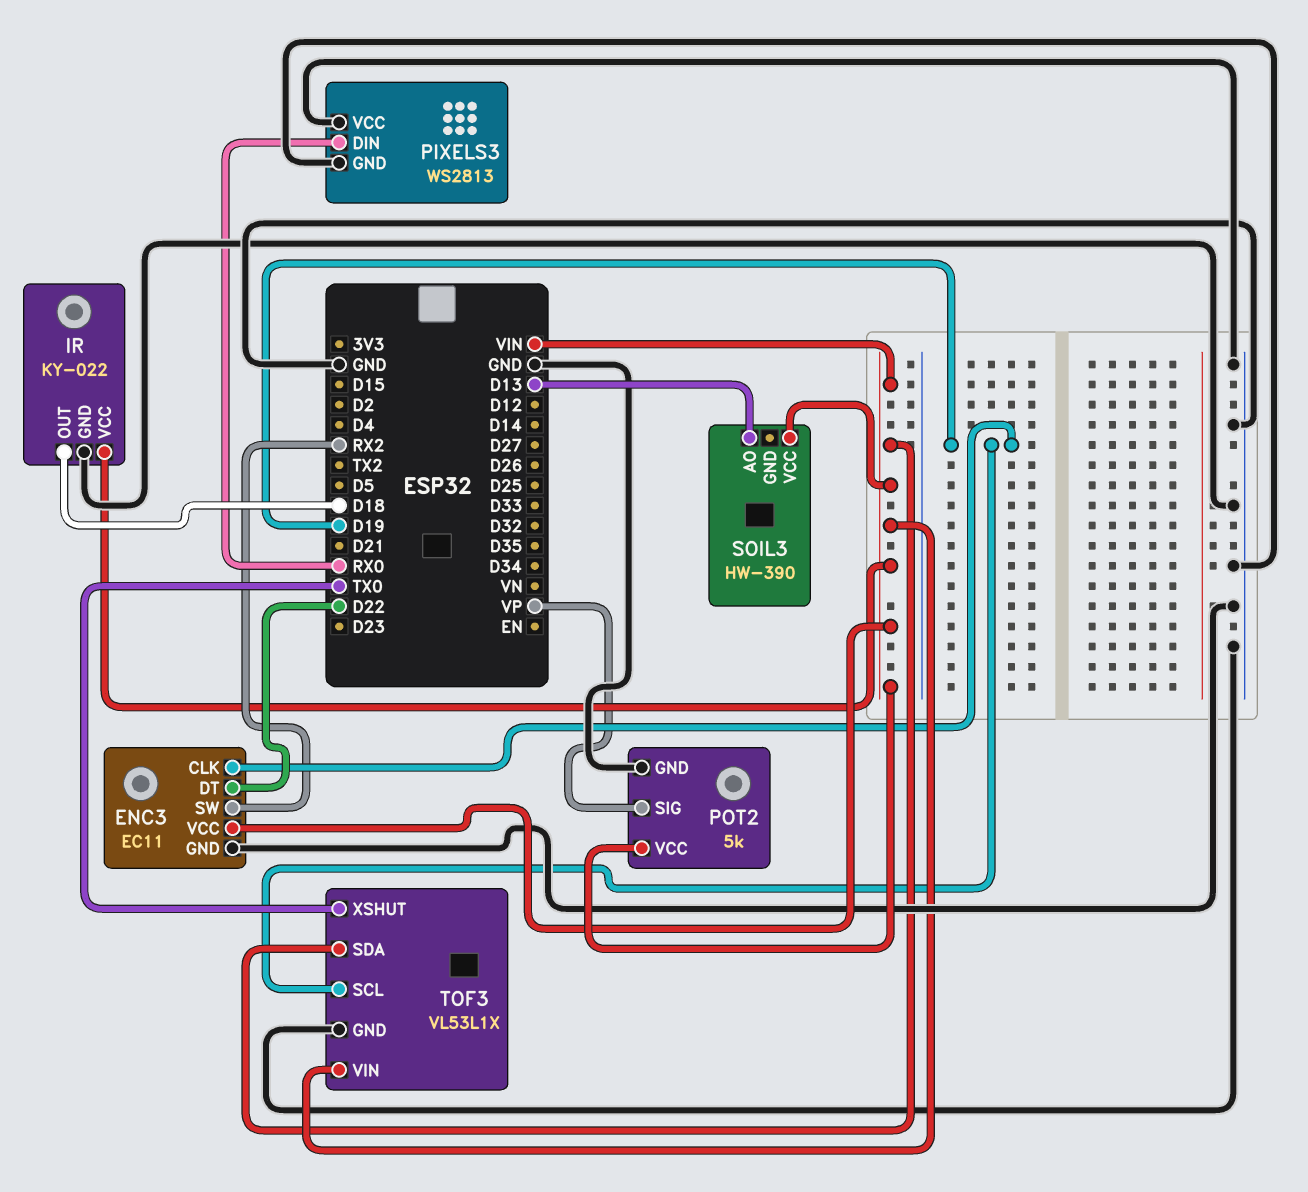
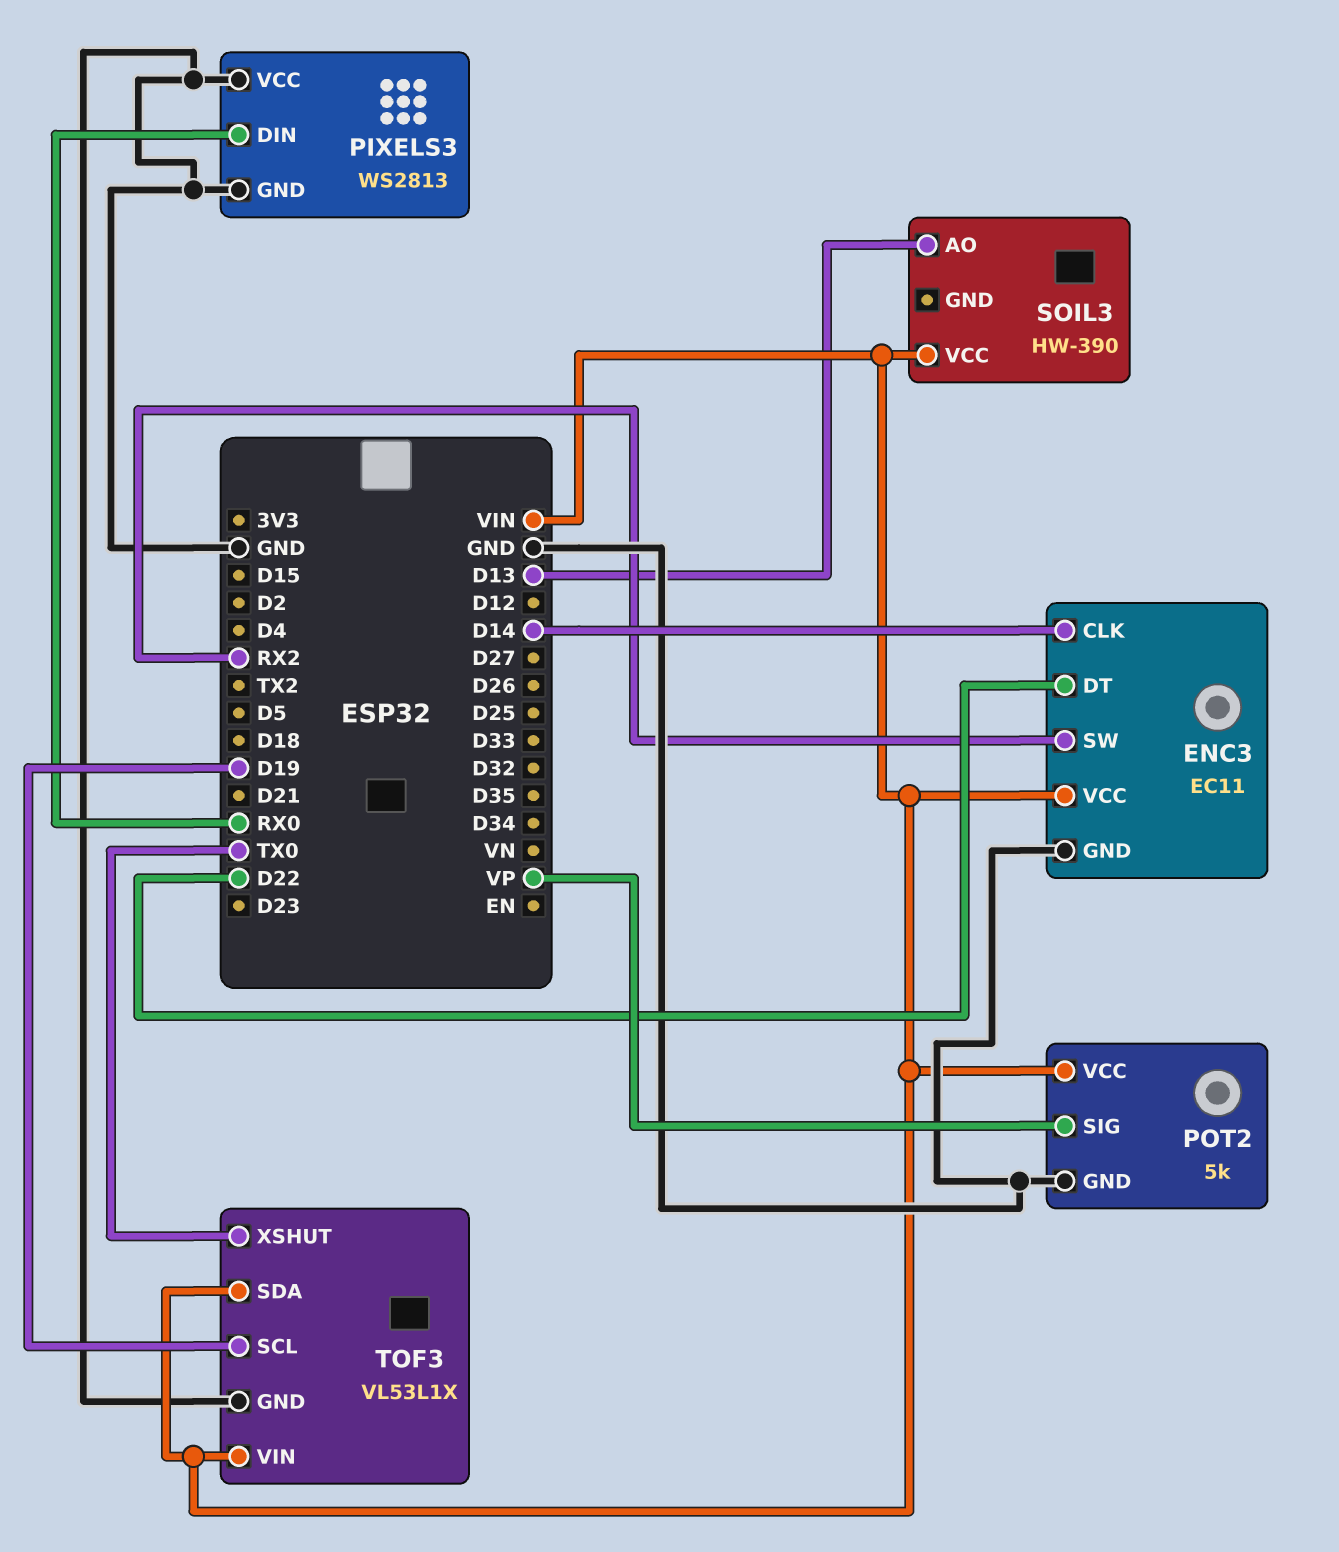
ENC3 pin CLK: D19 -> D14
IR: KY-022 -> none
IR pin GND: GND -> none
IR pin OUT: D18 -> none
IR pin VCC: VIN -> none

